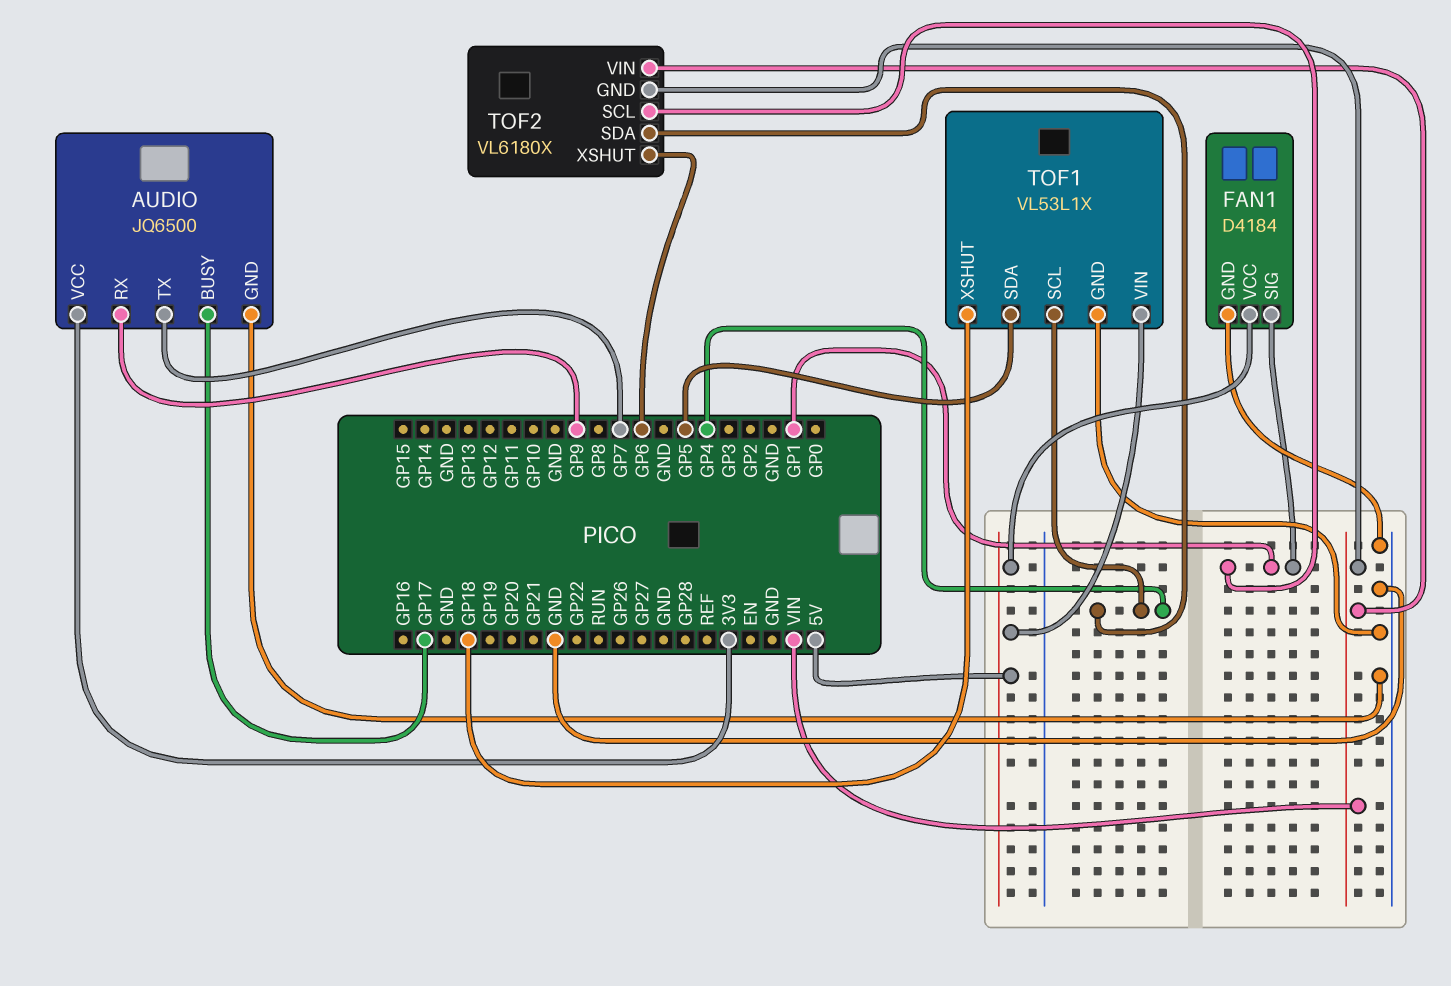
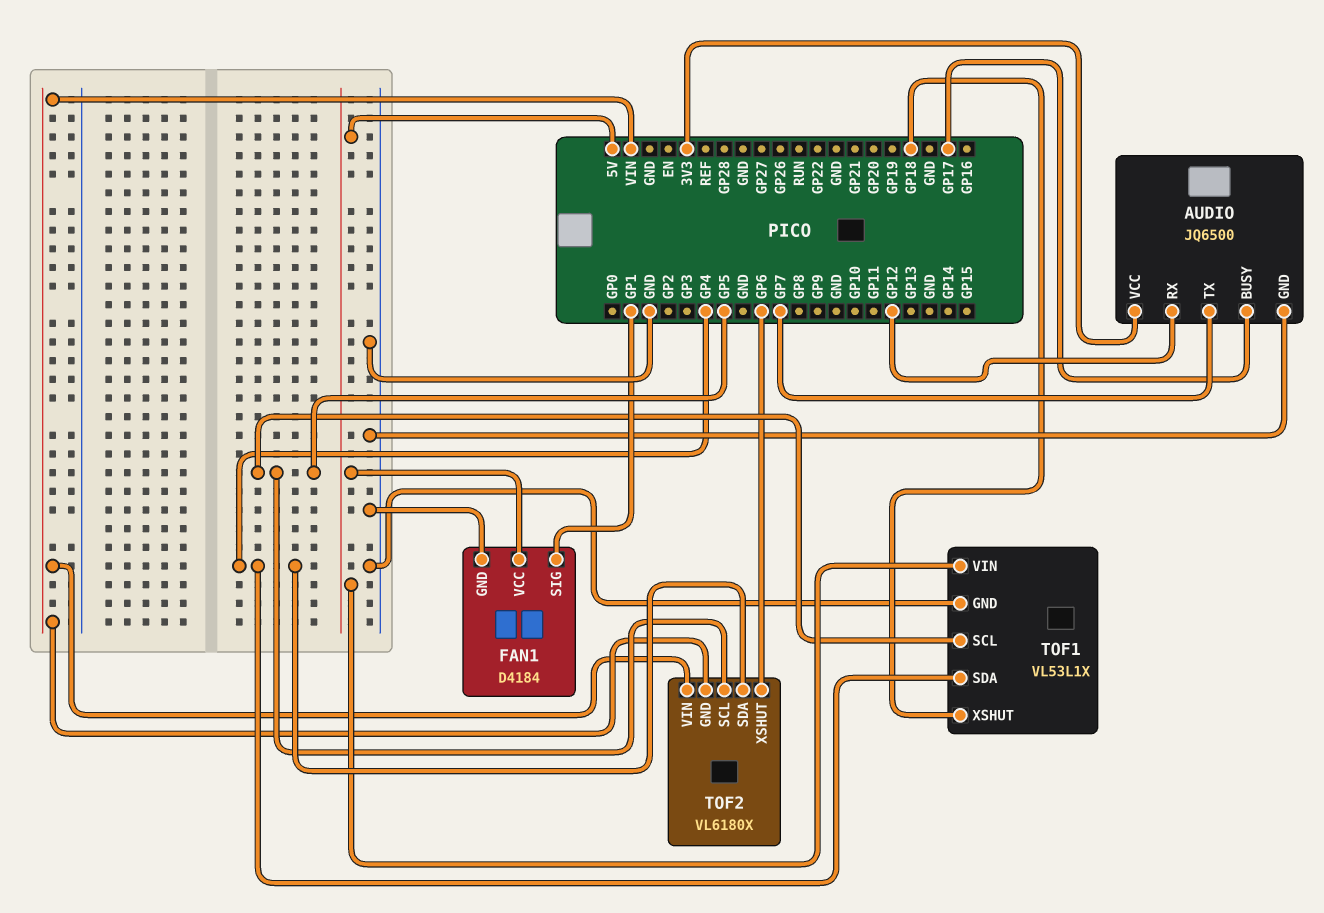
AUDIO pin RX: GP9 -> GP12
TOF1 pin SCL: GP4 -> GP5
TOF1 pin SDA: GP5 -> GP4
TOF2 pin SCL: GP1 -> GP5

